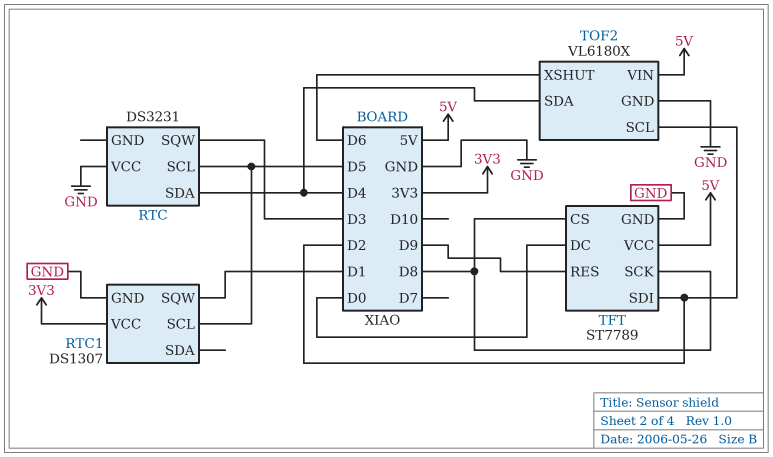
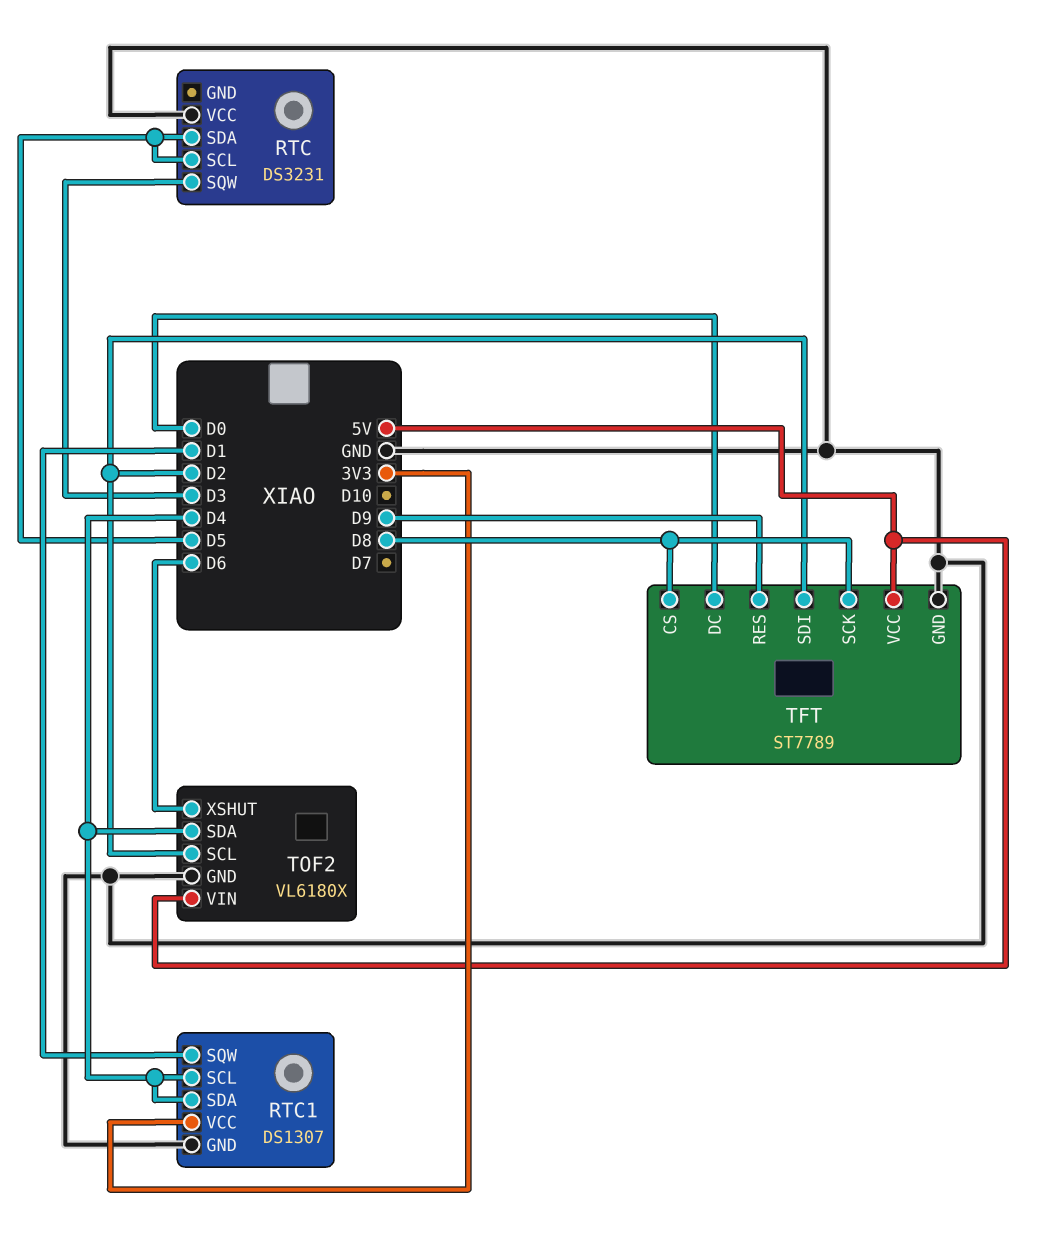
RTC pin SDA: D4 -> D5
RTC1 pin SCL: D5 -> D4
RTC1 pin SDA: none -> D4

